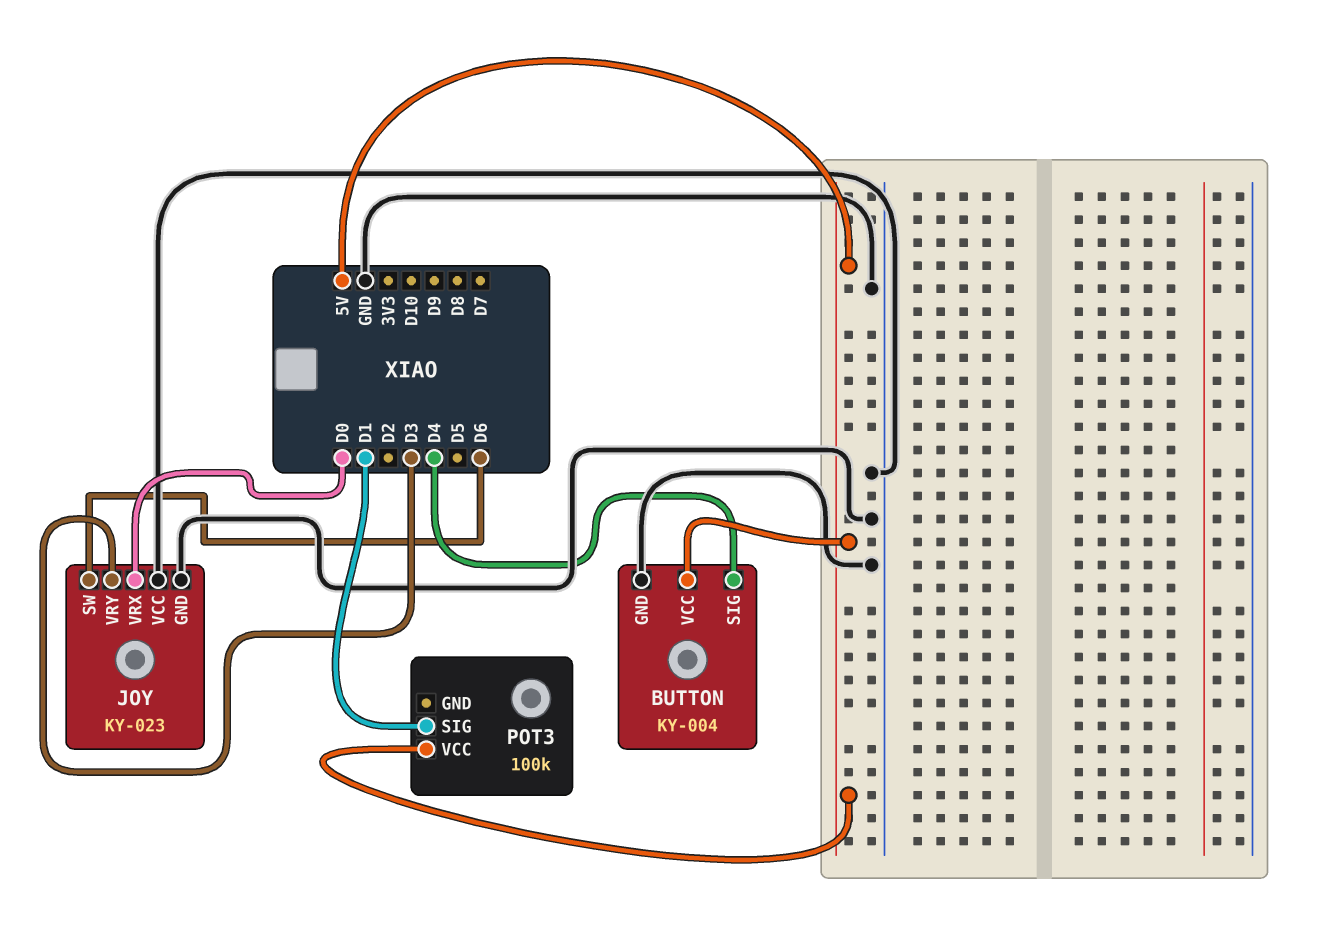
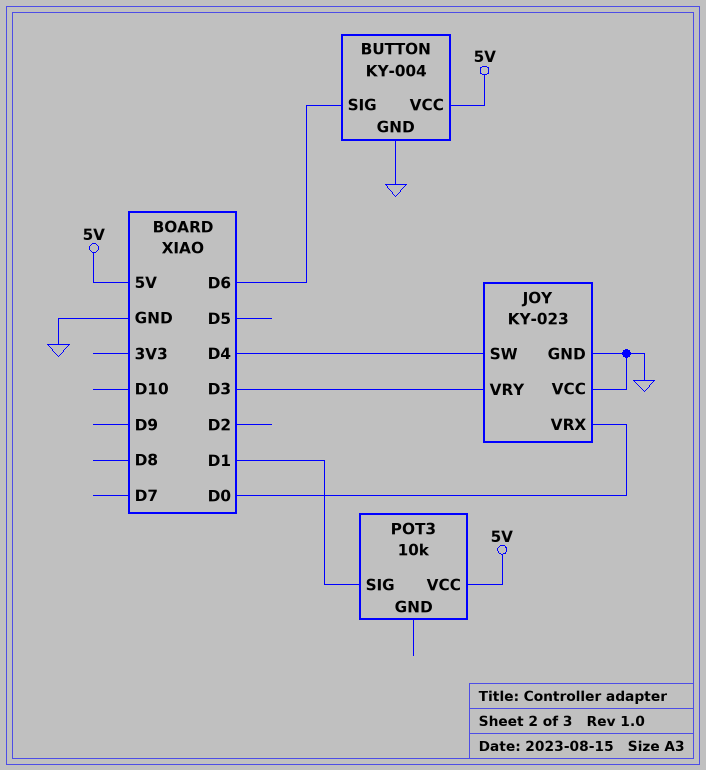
BUTTON pin SIG: D4 -> D6
JOY pin SW: D6 -> D4
POT3: 100k -> 10k

